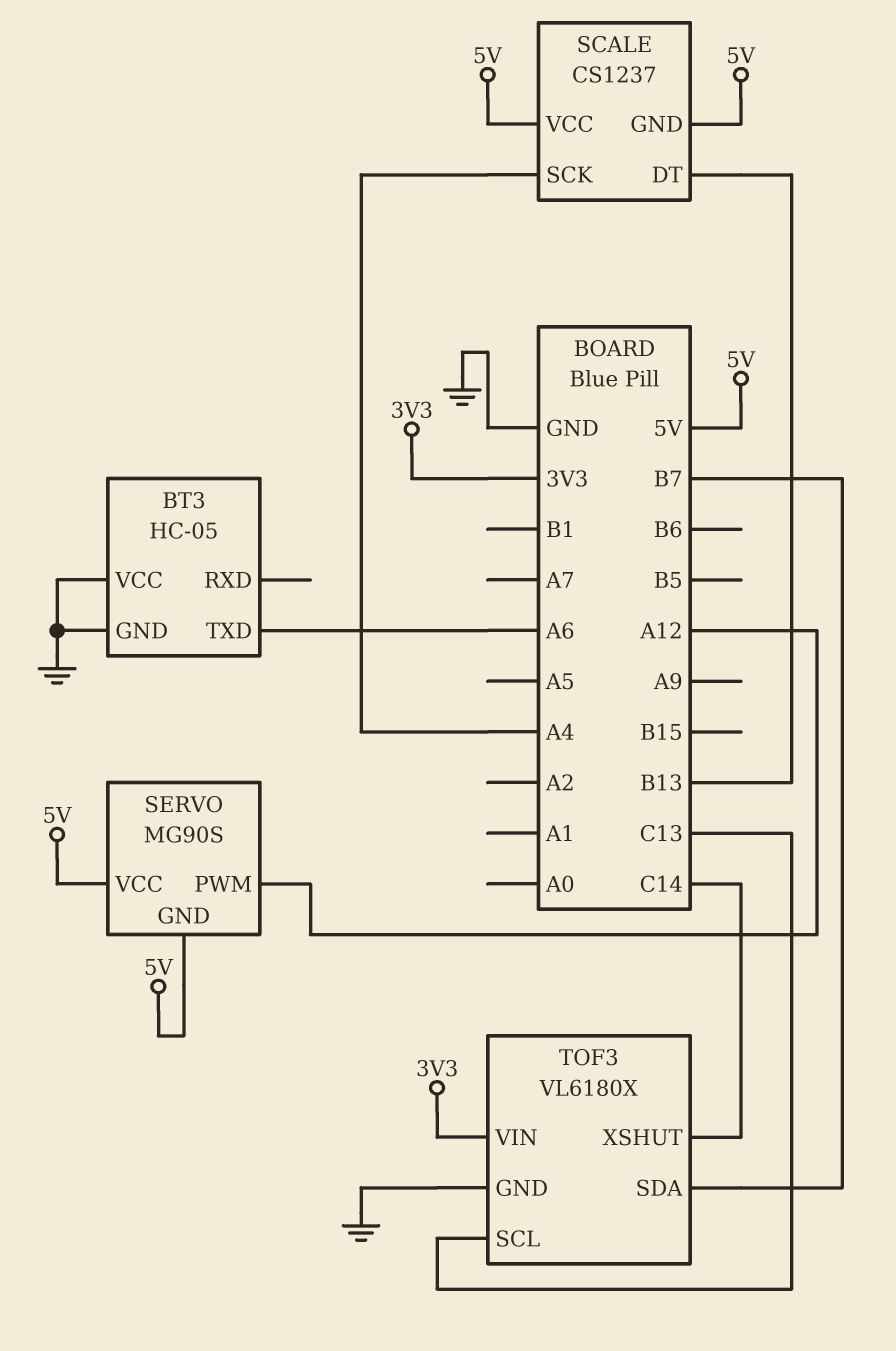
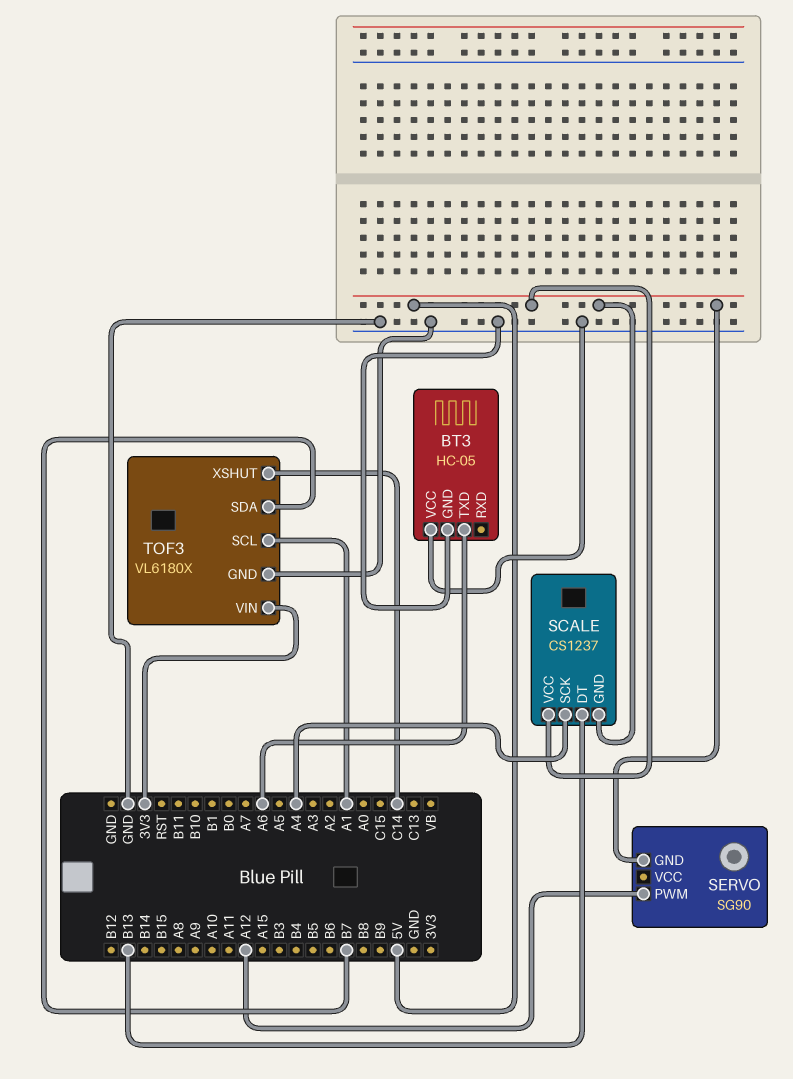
SERVO: MG90S -> SG90
SERVO pin VCC: 5V -> none
TOF3 pin SCL: C13 -> A1

